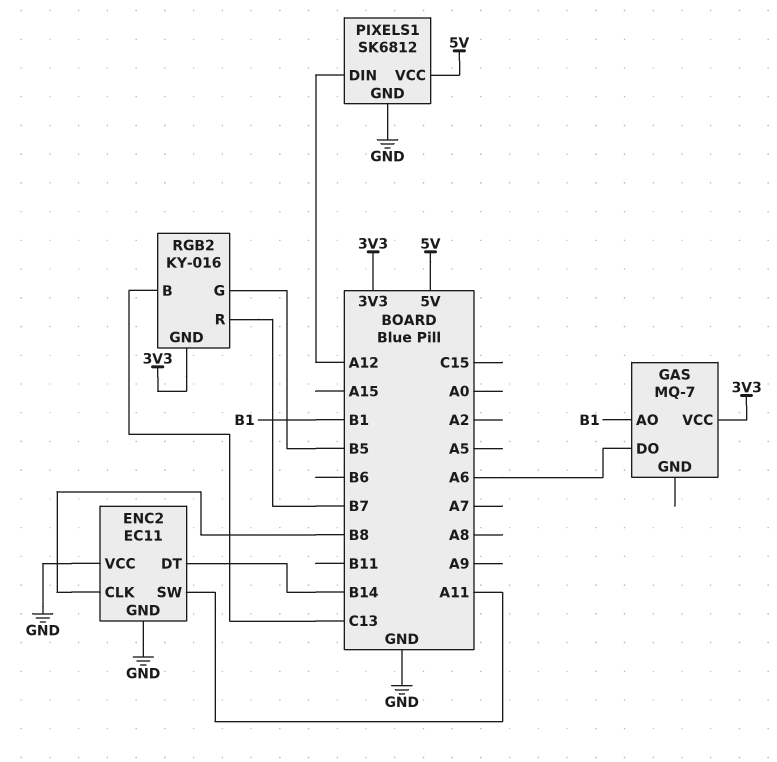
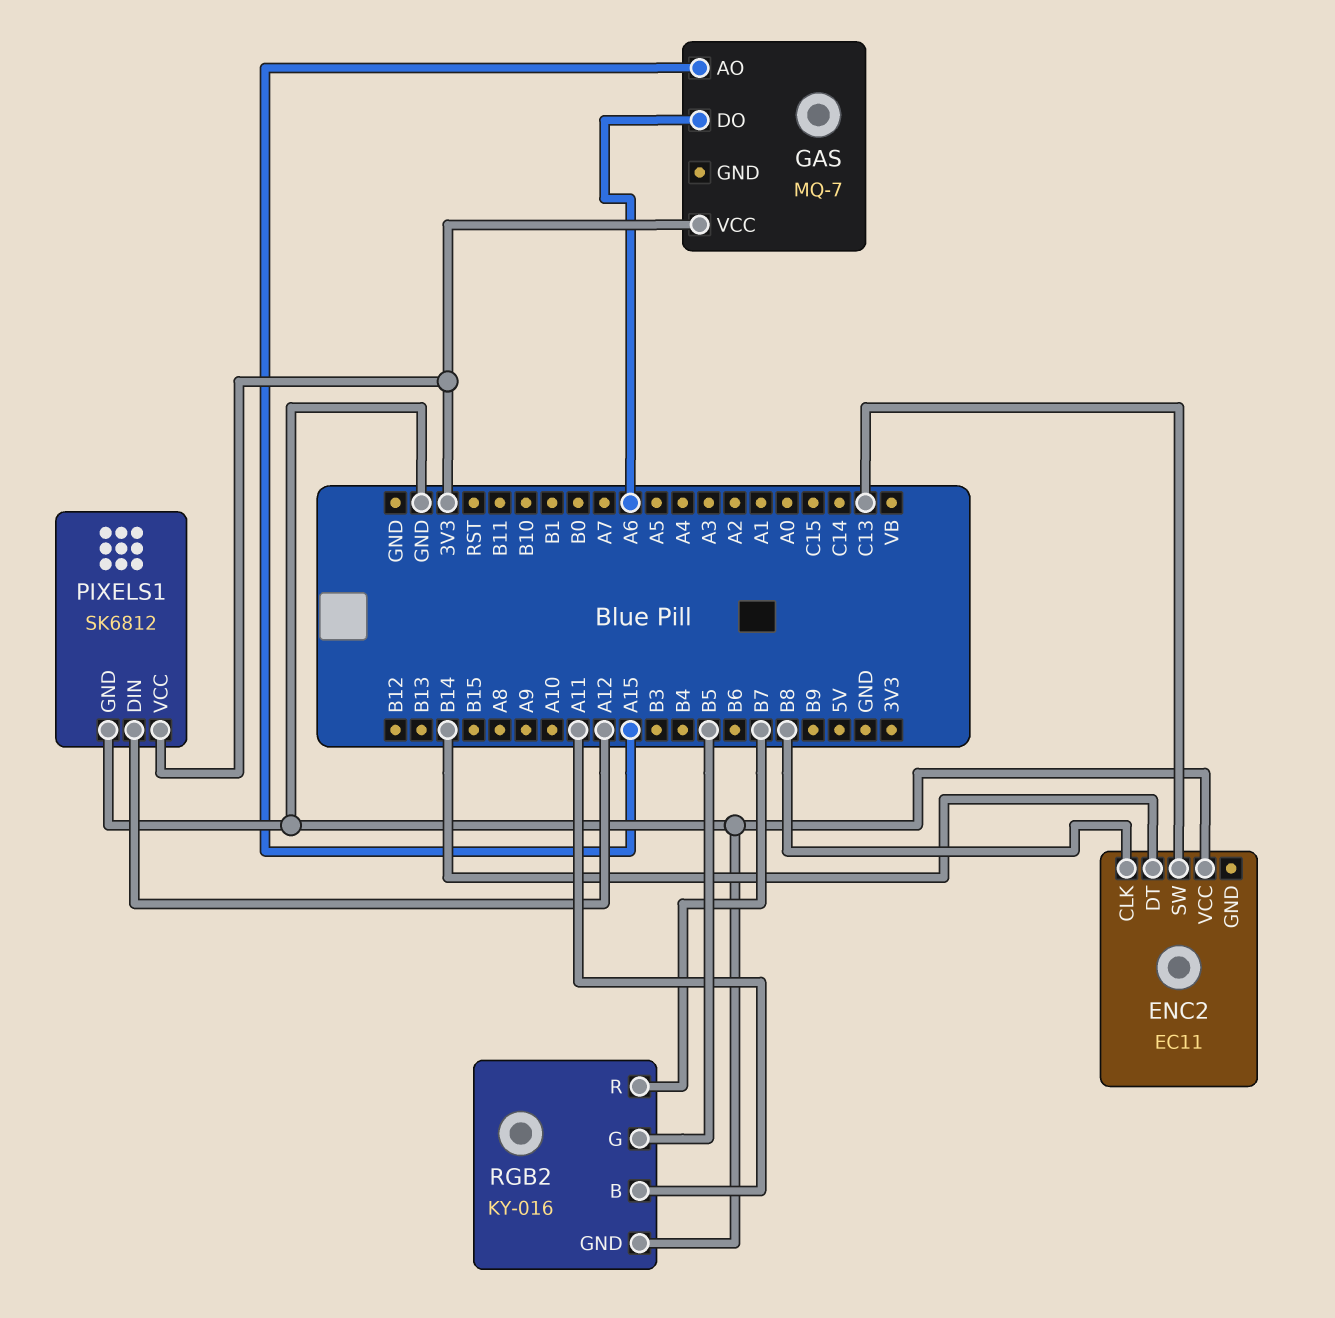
ENC2 pin GND: GND -> none
ENC2 pin SW: A11 -> C13
GAS pin AO: B1 -> A15
PIXELS1 pin VCC: 5V -> 3V3
RGB2 pin B: C13 -> A11
RGB2 pin GND: 3V3 -> GND

